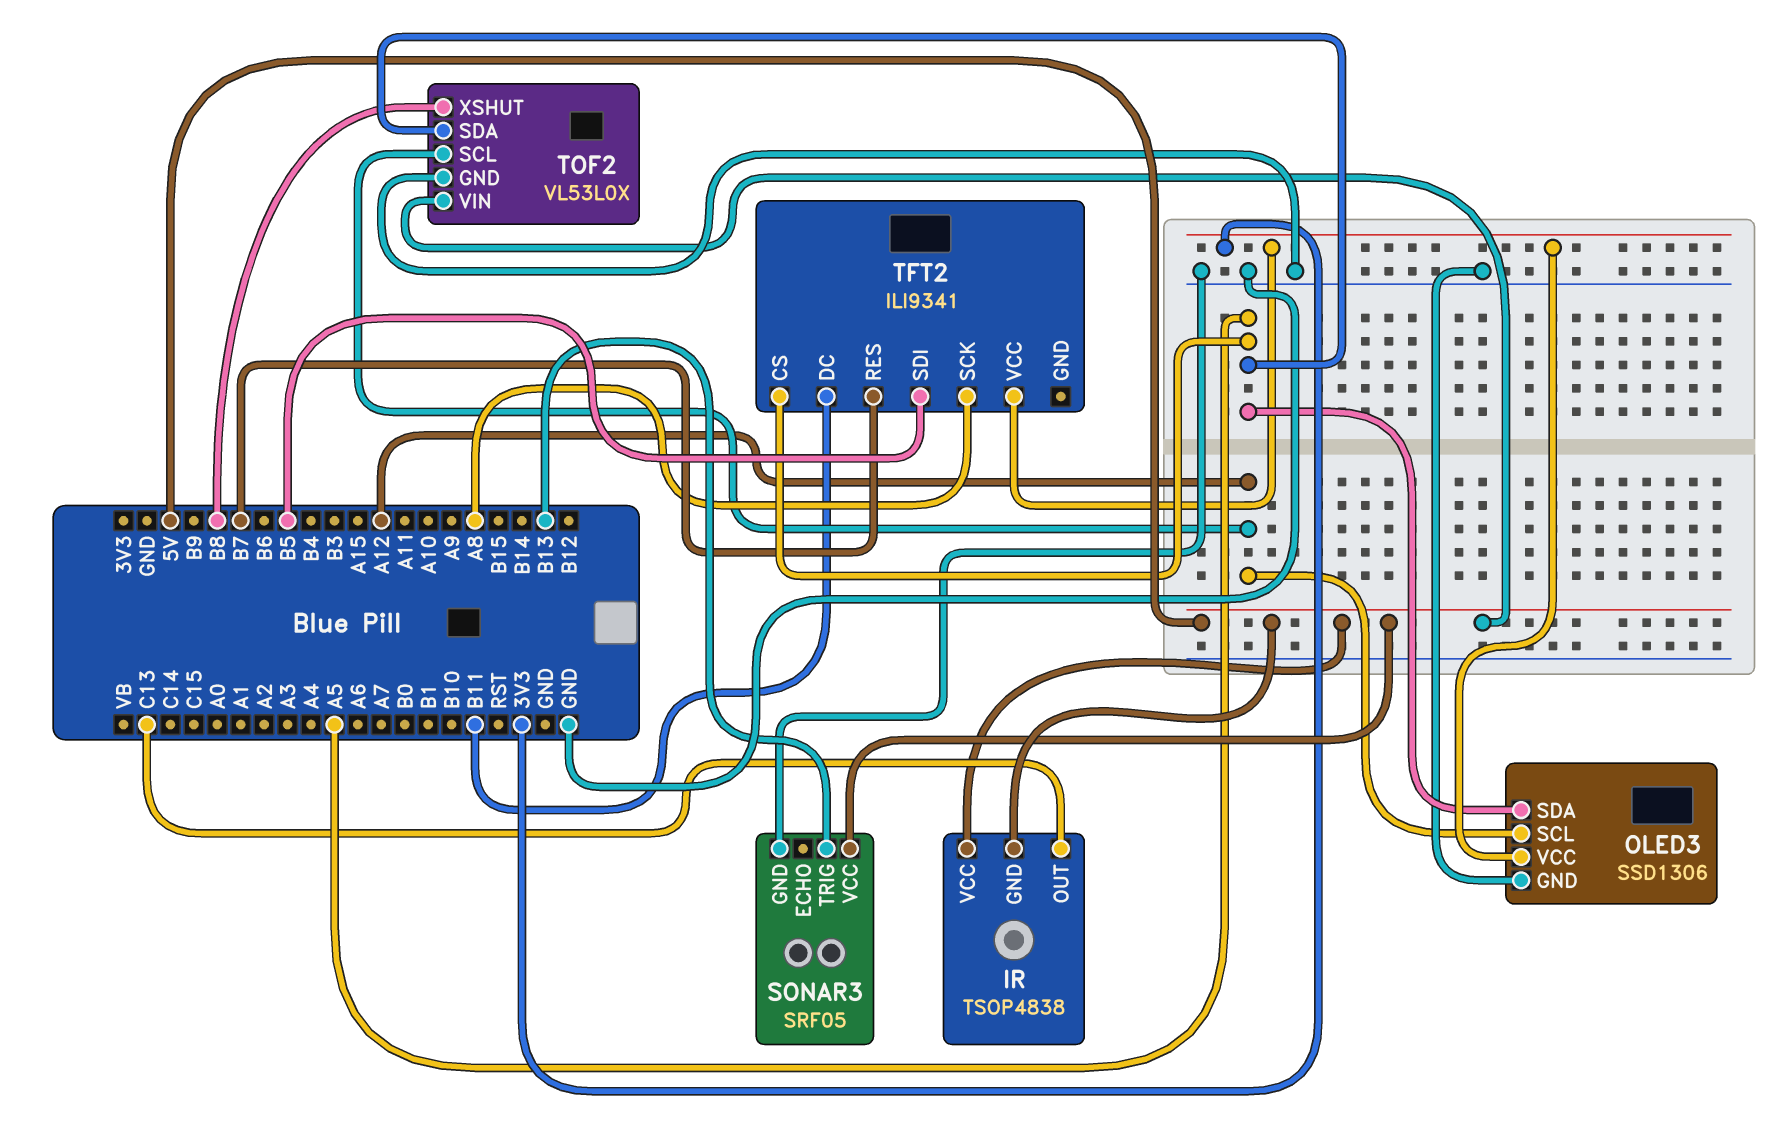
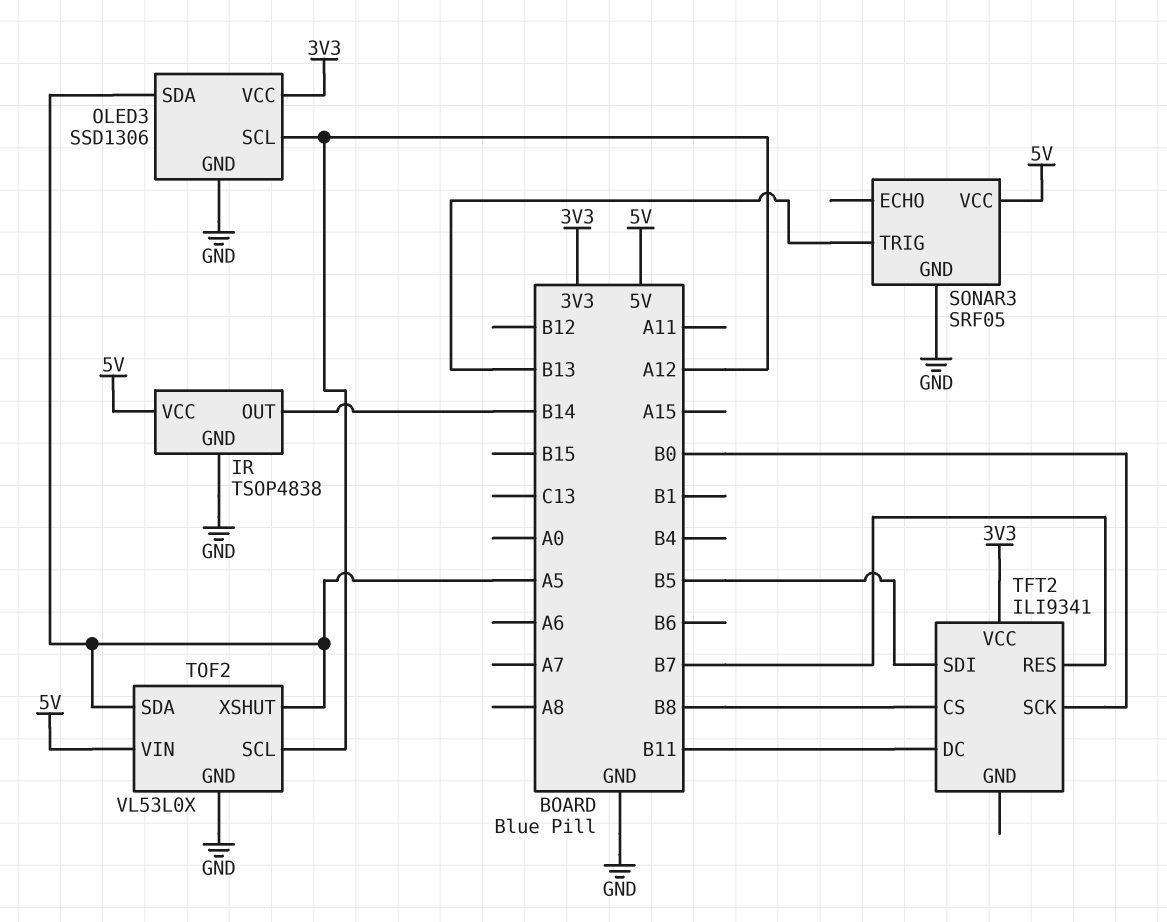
IR pin GND: 5V -> GND
IR pin OUT: C13 -> B14
TFT2 pin CS: A5 -> B8
TFT2 pin SCK: A8 -> B0
TOF2 pin XSHUT: B8 -> A5

